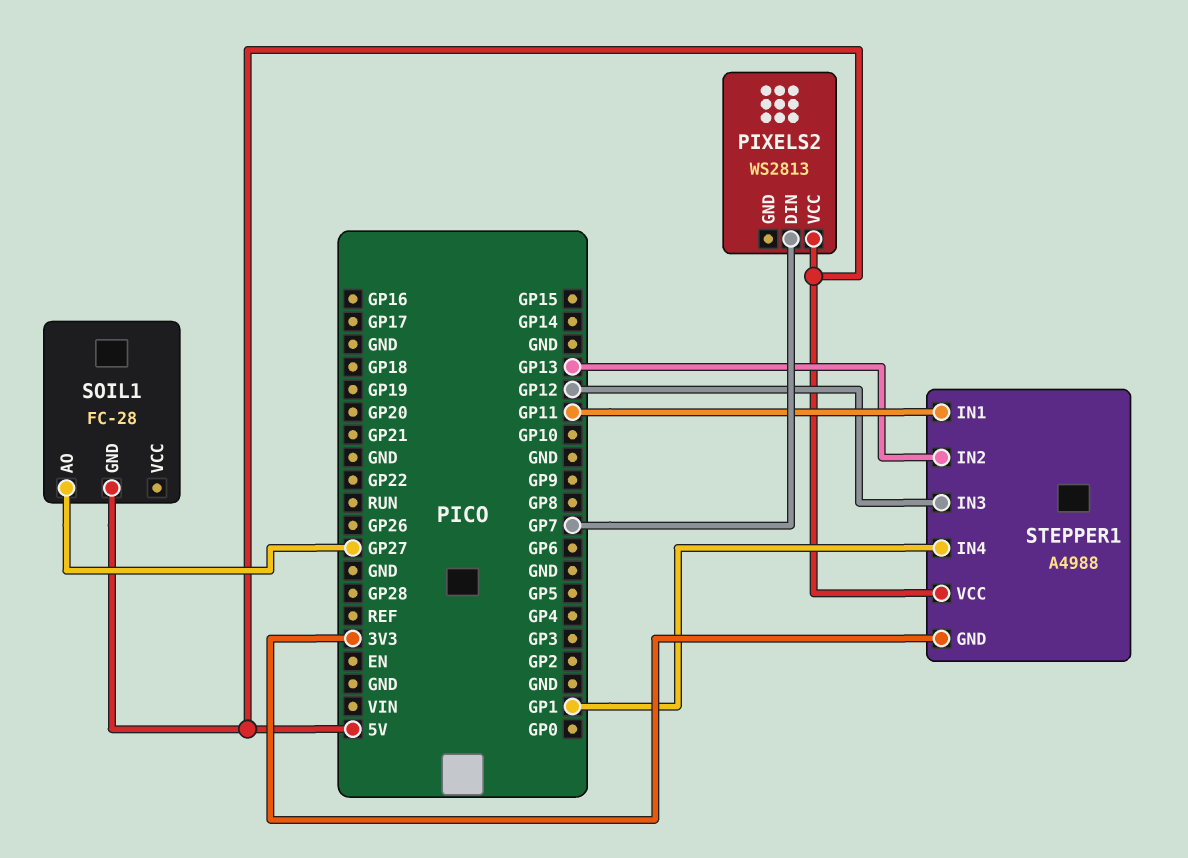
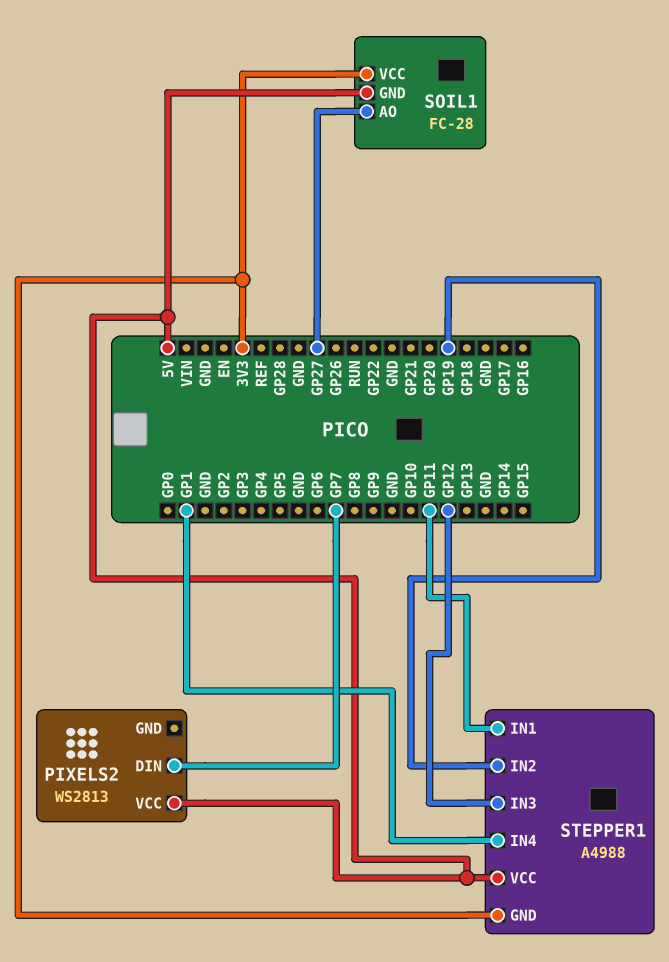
SOIL1 pin VCC: none -> 3V3
STEPPER1 pin IN2: GP13 -> GP19

